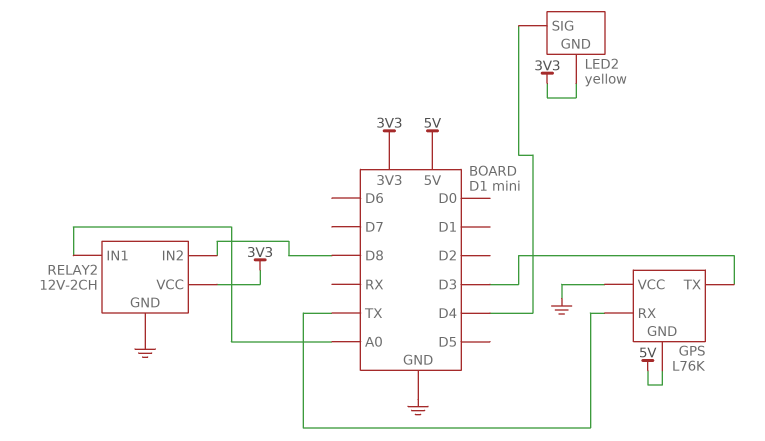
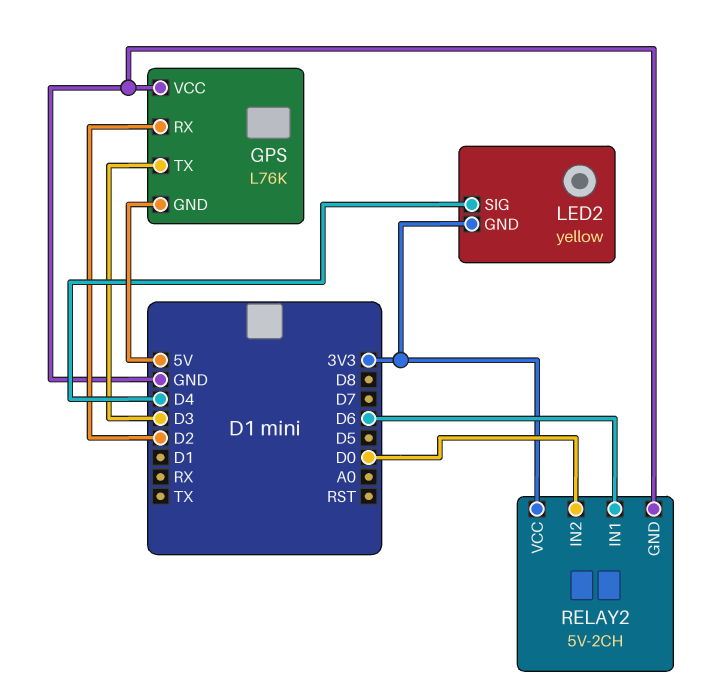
GPS pin RX: TX -> D2
RELAY2: 12V-2CH -> 5V-2CH
RELAY2 pin IN1: A0 -> D6
RELAY2 pin IN2: D8 -> D0

